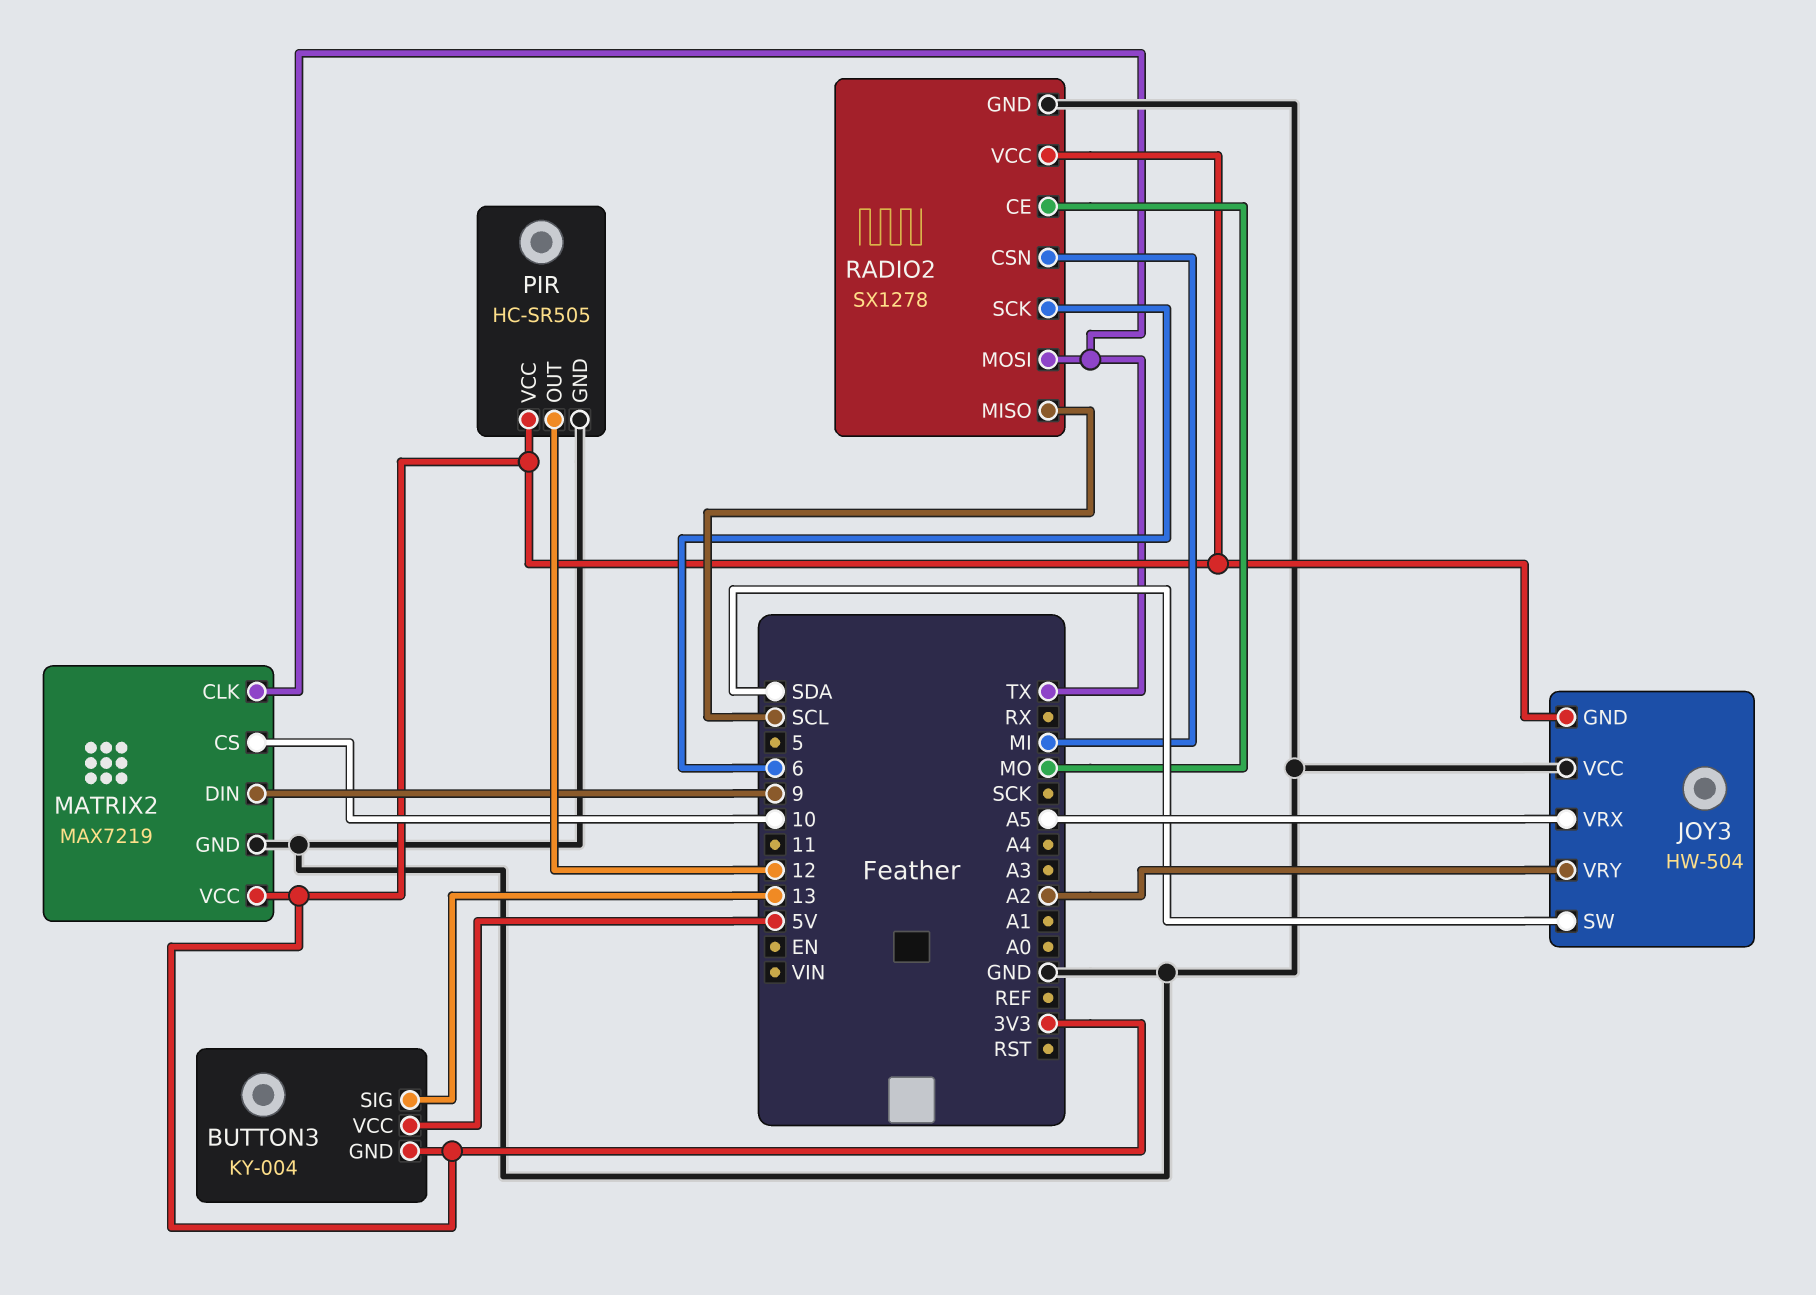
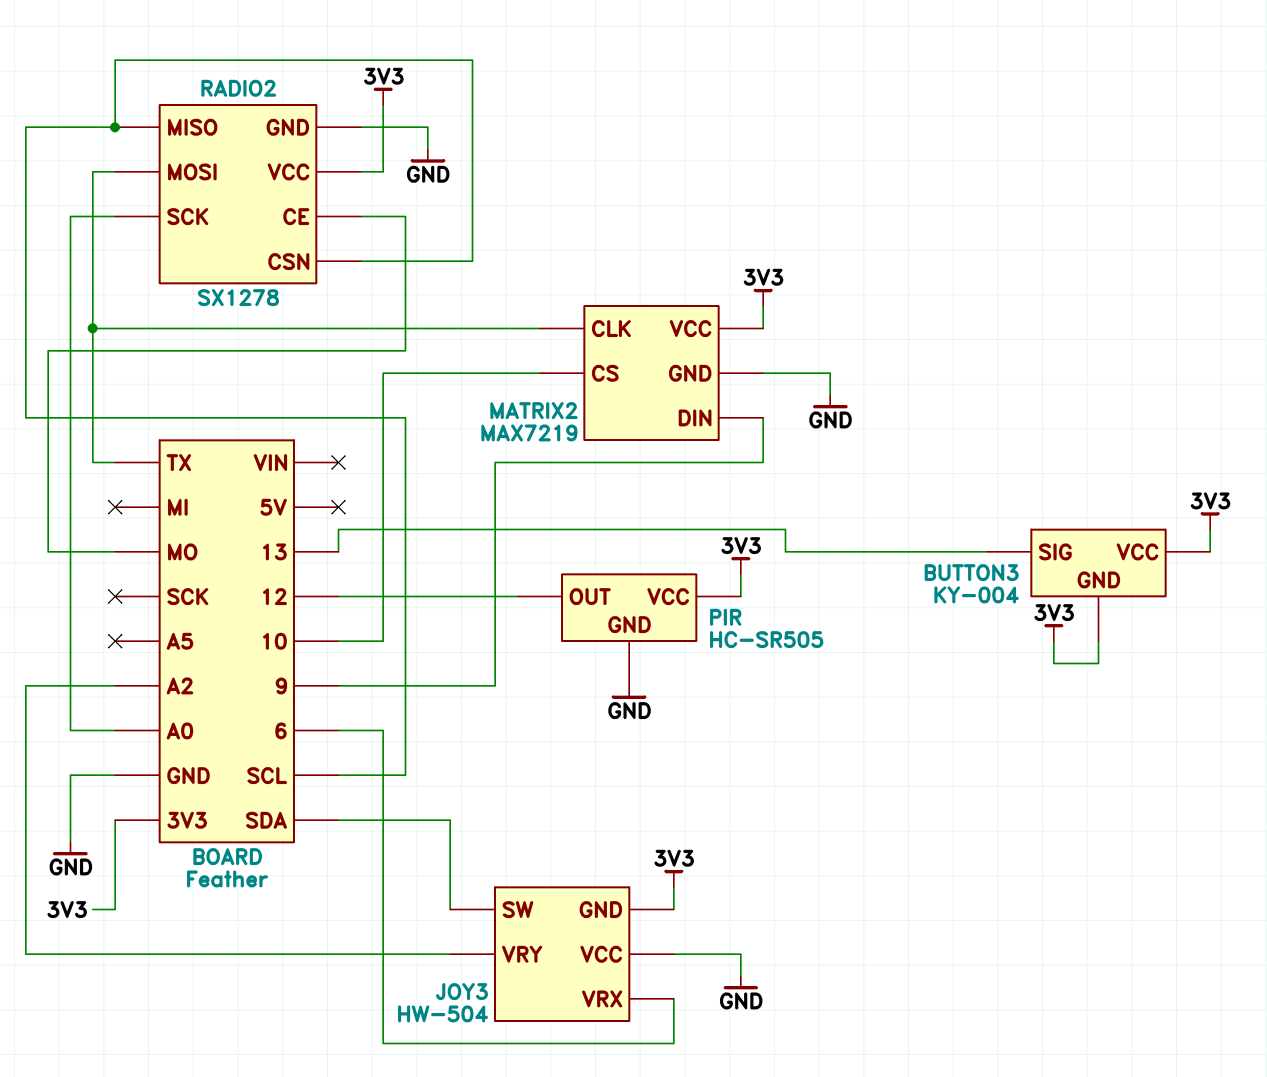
BUTTON3 pin VCC: 5V -> 3V3
JOY3 pin VRX: A5 -> 6
RADIO2 pin CSN: MI -> SCL
RADIO2 pin SCK: 6 -> A0

